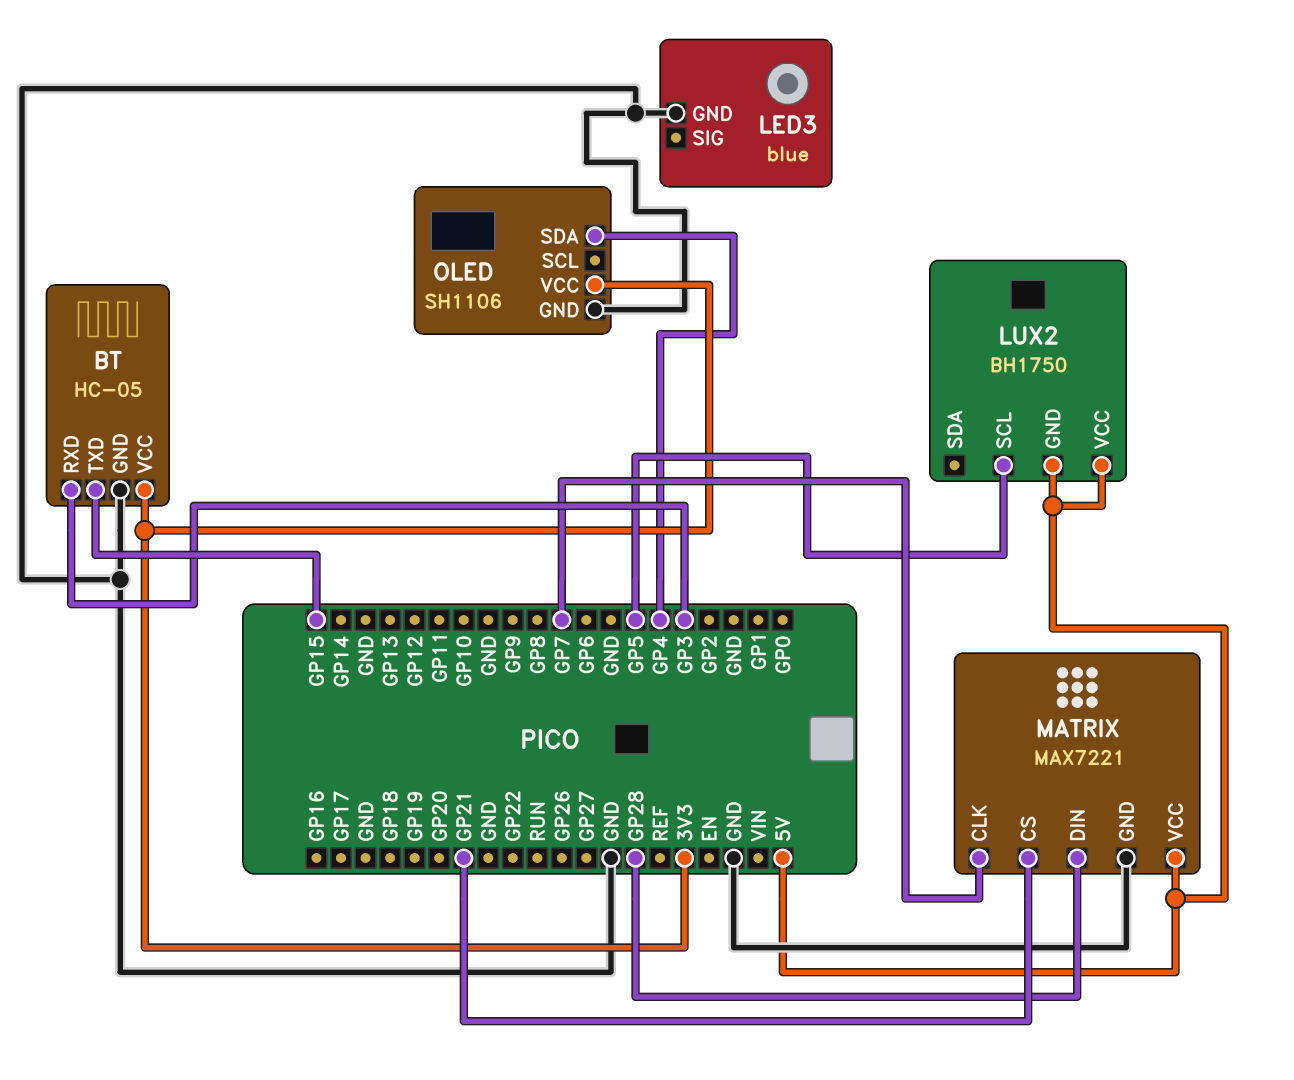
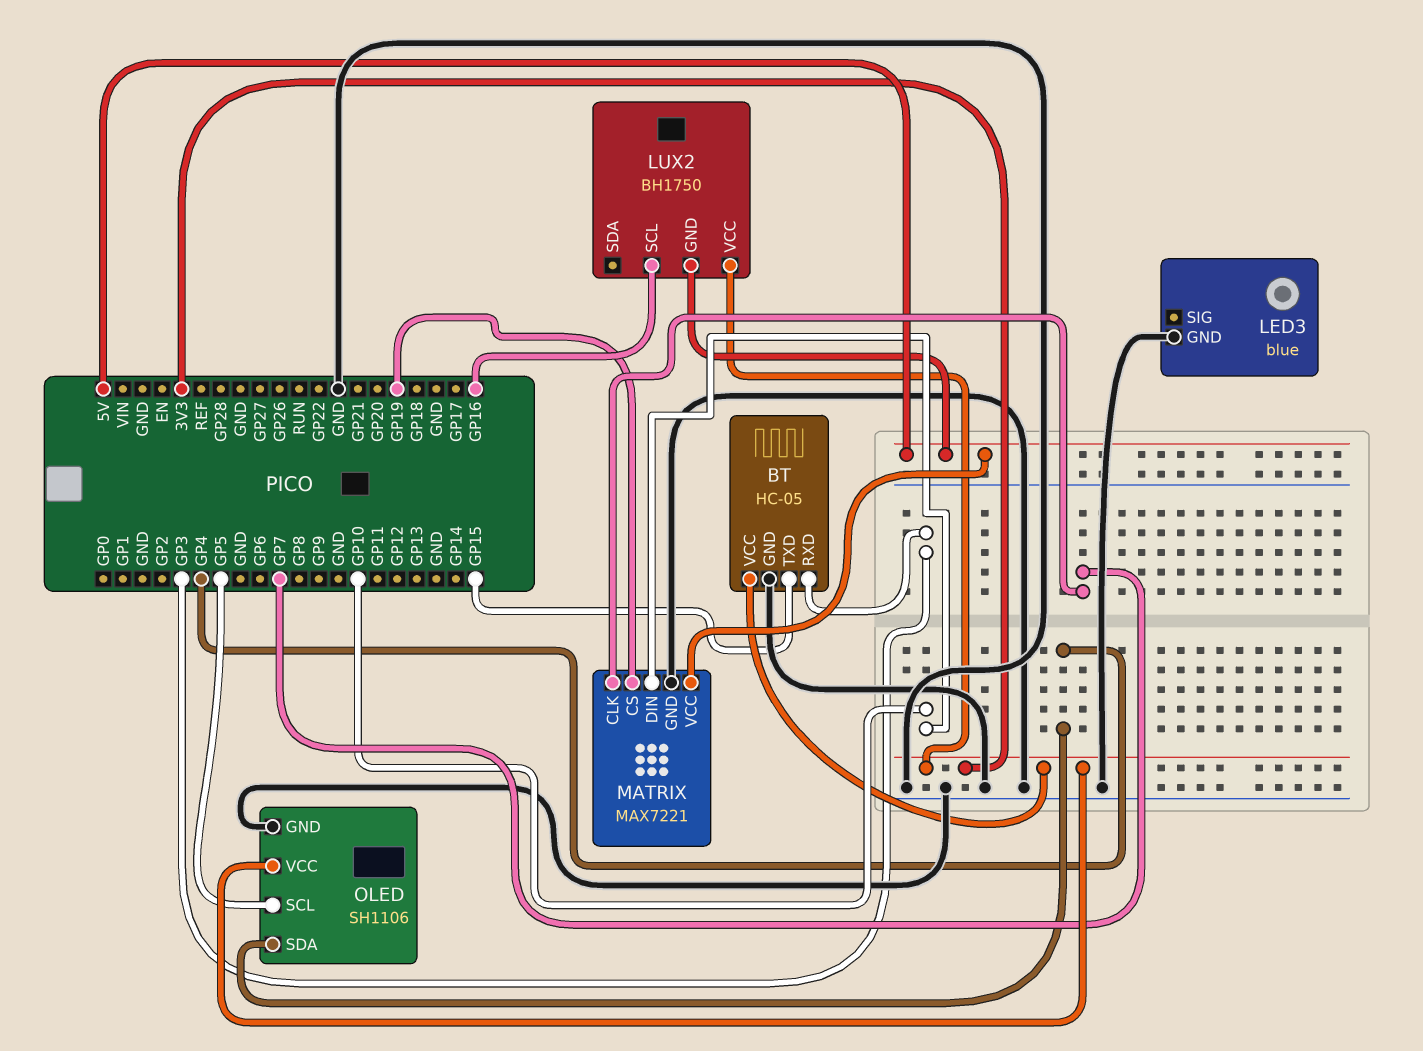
LUX2 pin SCL: GP5 -> GP16
LUX2 pin VCC: 5V -> 3V3
MATRIX pin CS: GP21 -> GP19
MATRIX pin DIN: GP28 -> GP10
OLED pin SCL: none -> GP5

